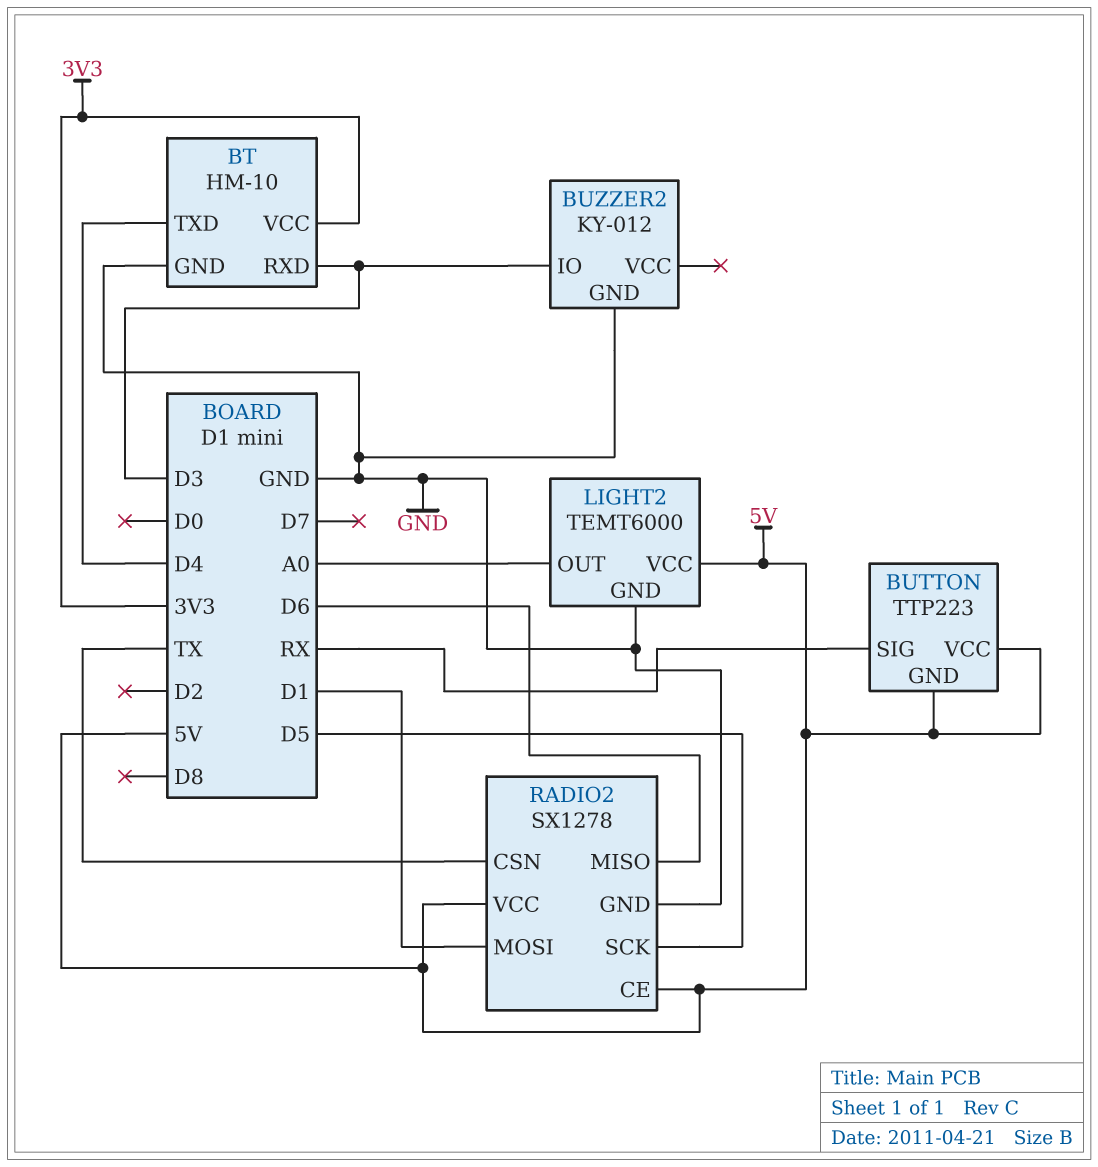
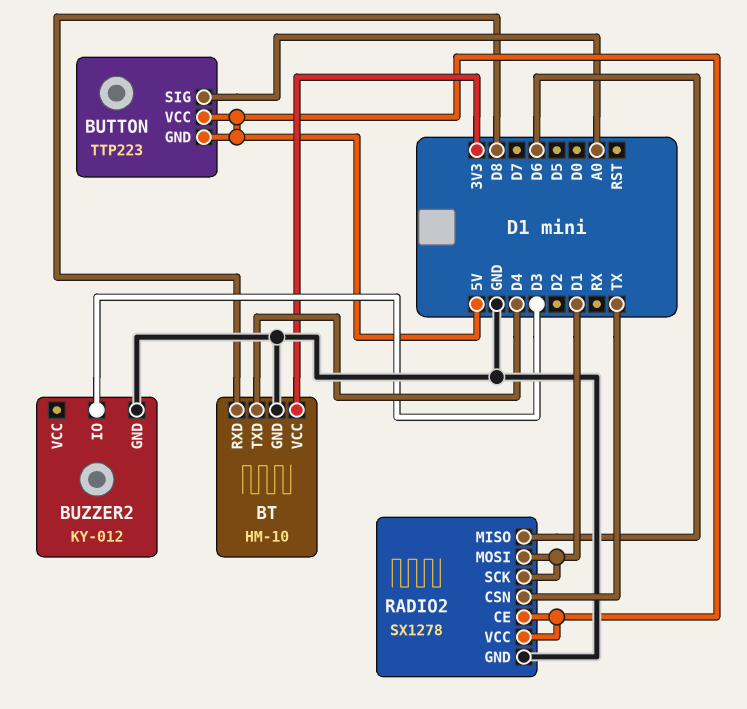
BT pin RXD: D3 -> D8
BUTTON pin SIG: RX -> A0
LIGHT2: TEMT6000 -> none
LIGHT2 pin GND: GND -> none
LIGHT2 pin OUT: A0 -> none
LIGHT2 pin VCC: 5V -> none
RADIO2 pin SCK: D5 -> D1

